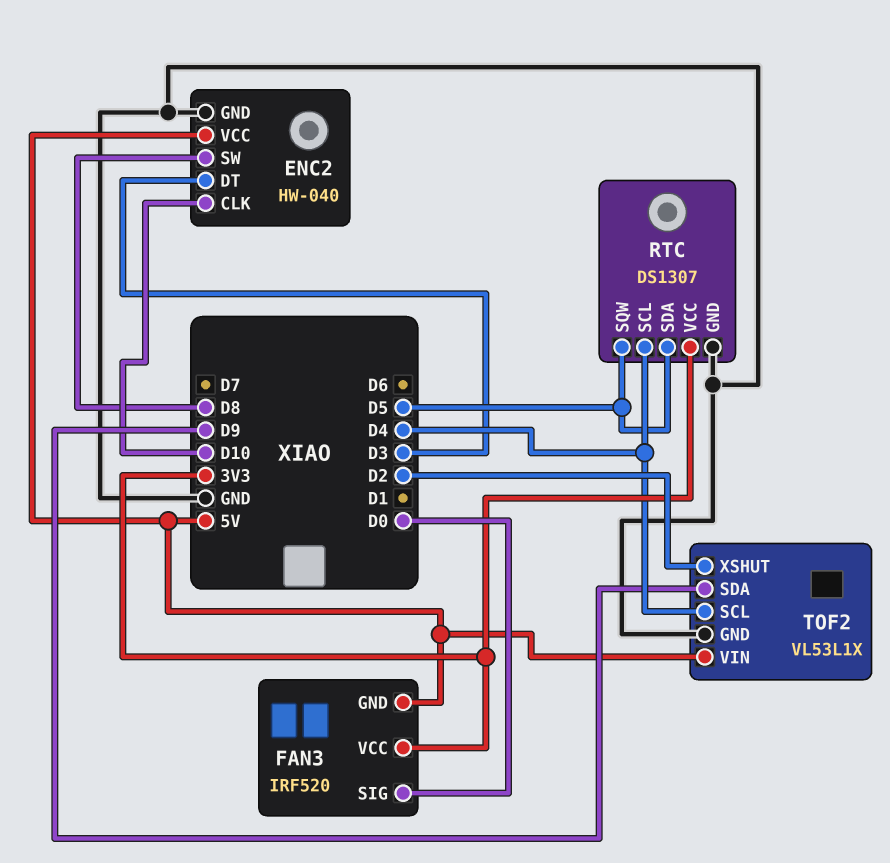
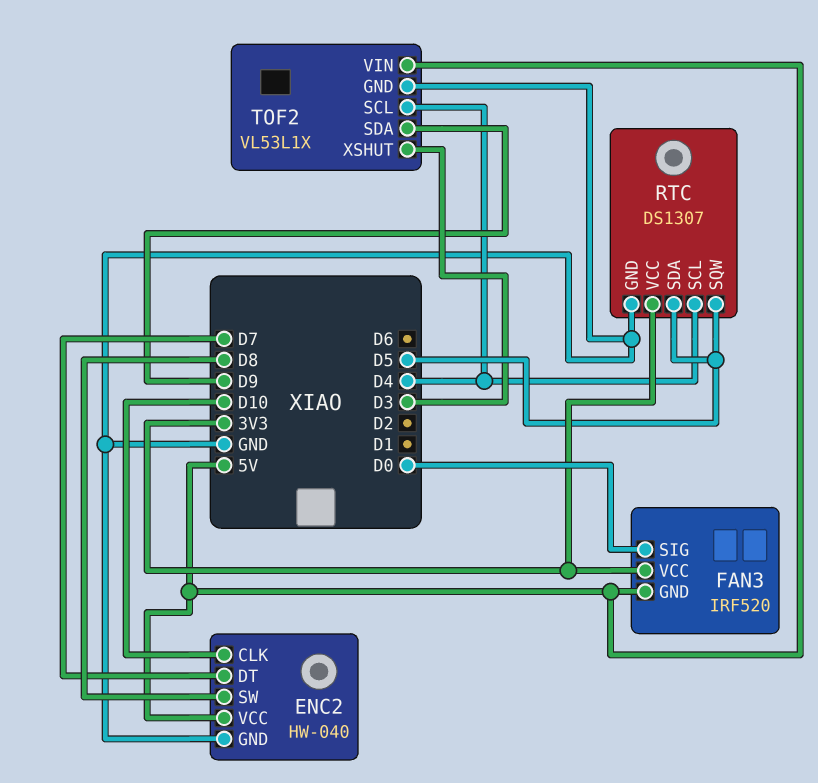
ENC2 pin DT: D3 -> D7
TOF2 pin XSHUT: D2 -> D3

